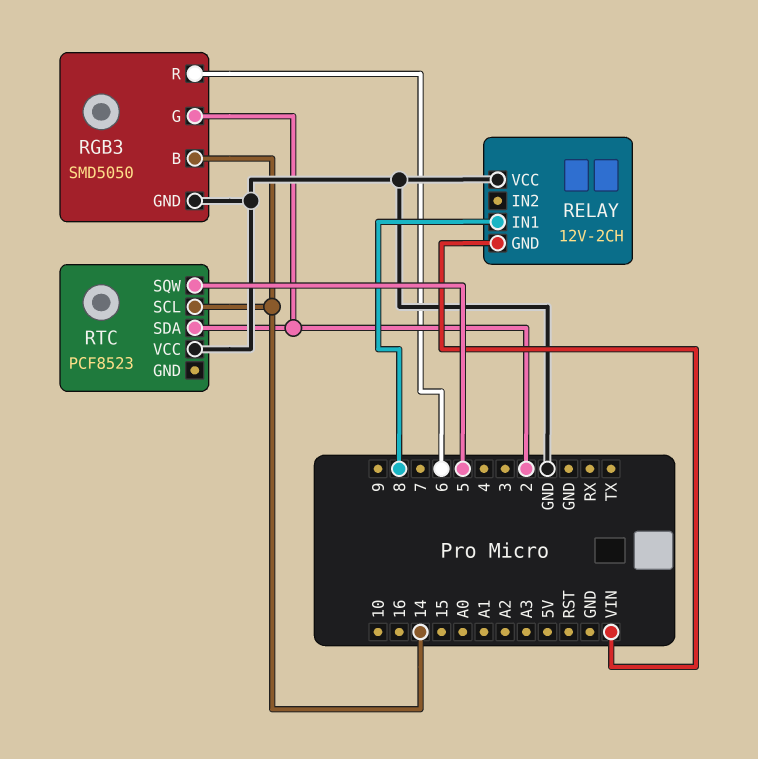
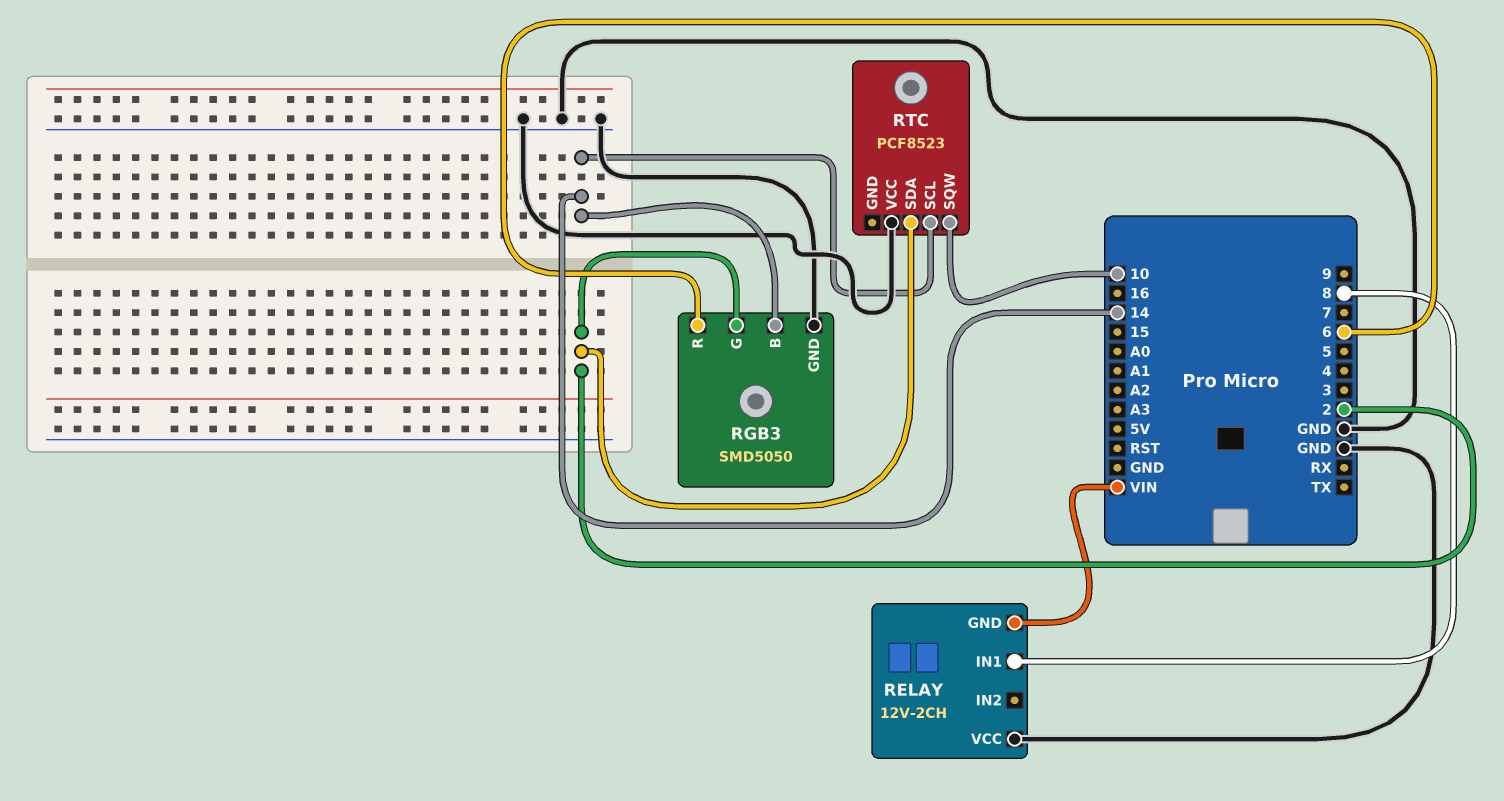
RTC pin SQW: 5 -> 10

